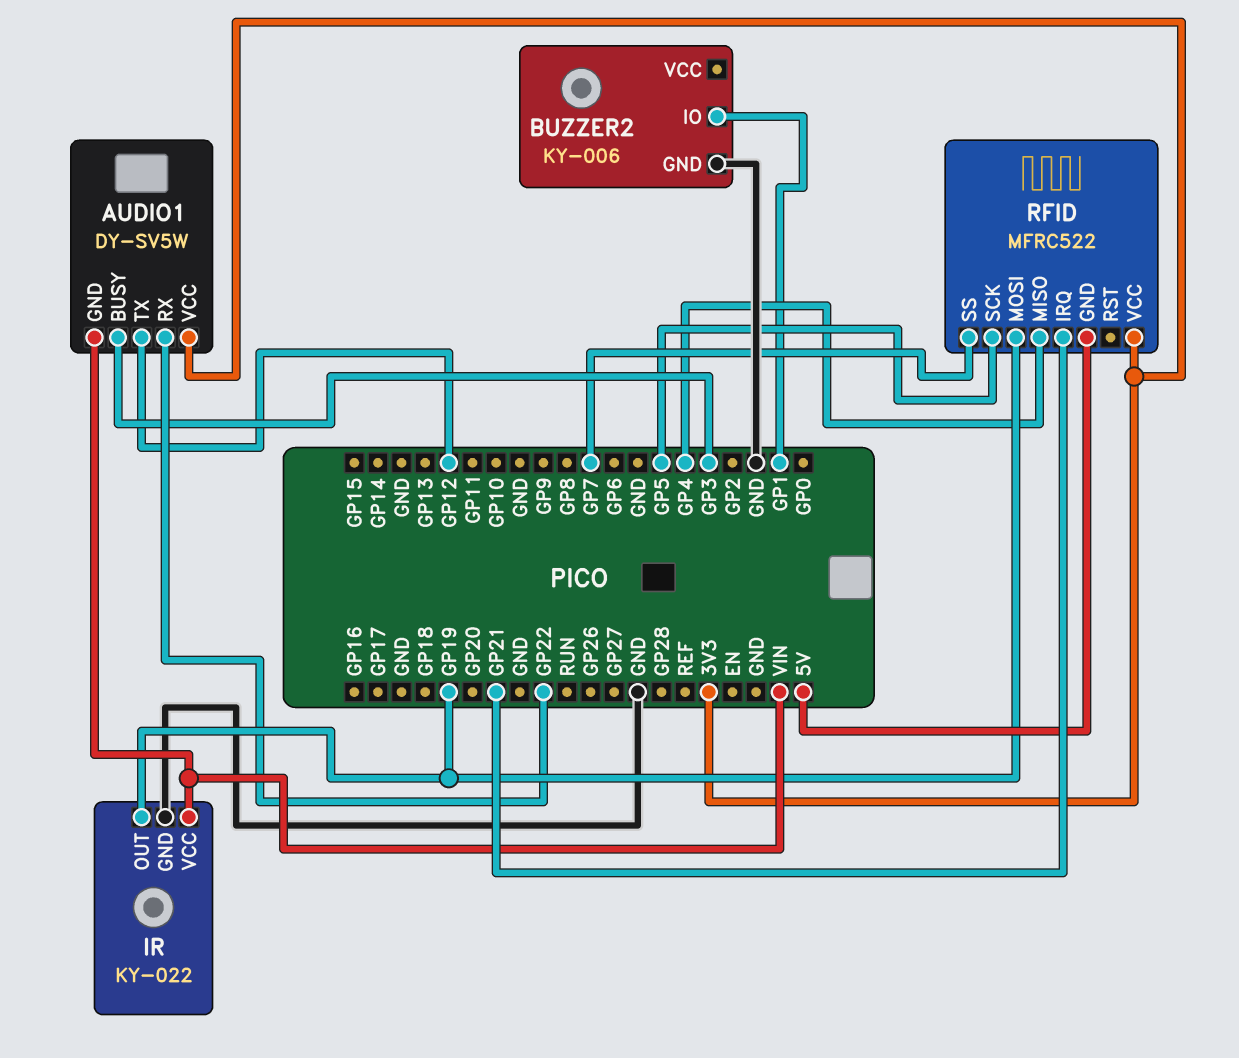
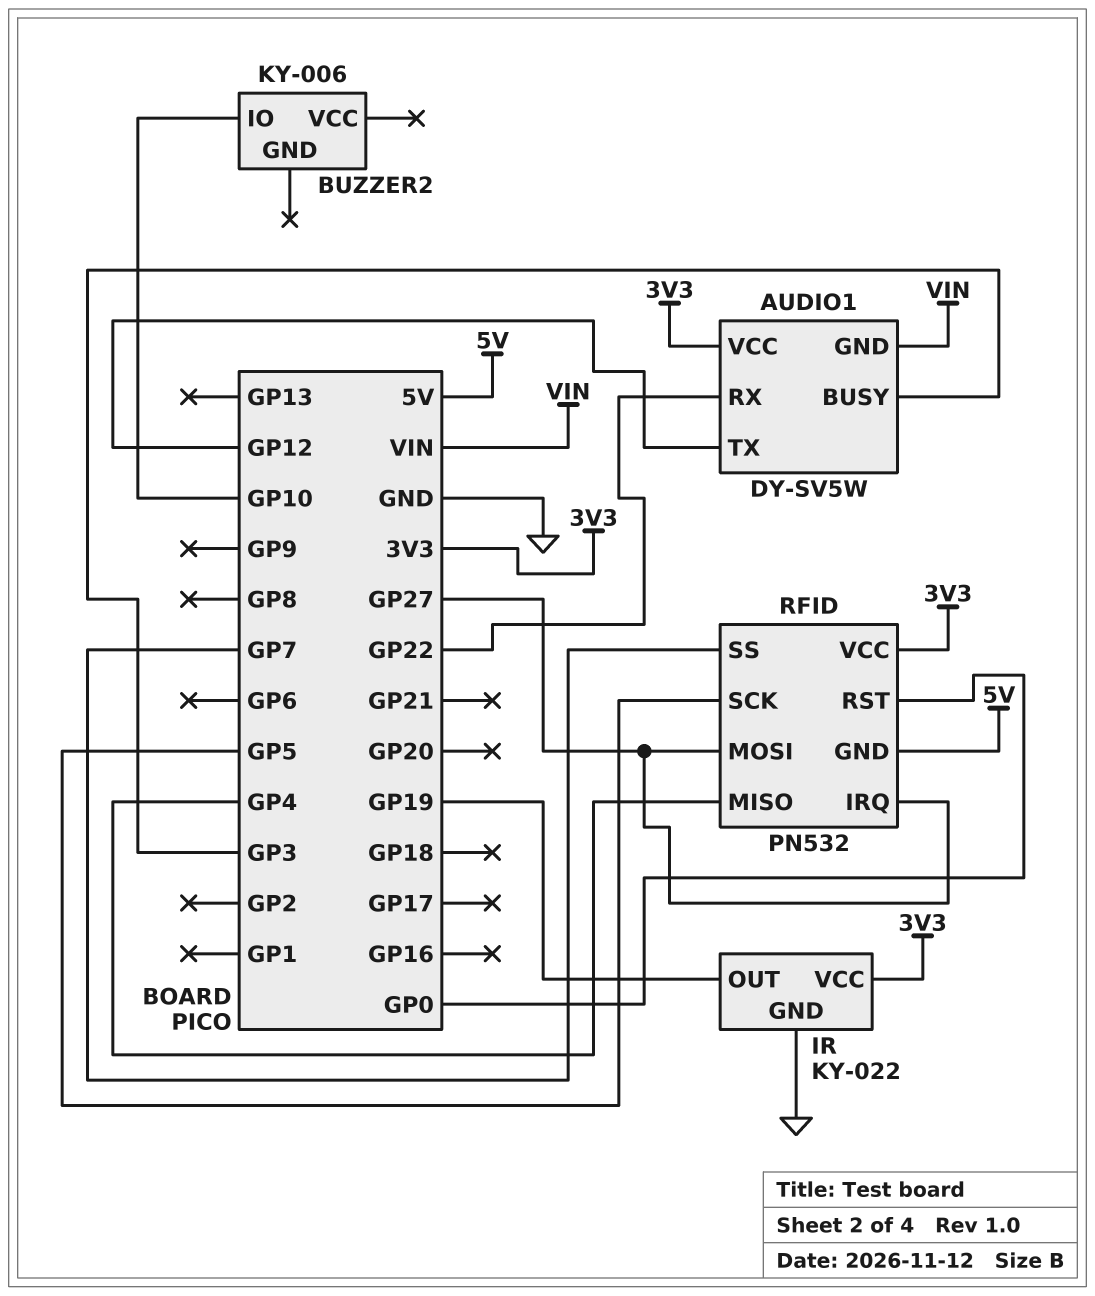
BUZZER2 pin GND: GND -> none
BUZZER2 pin IO: GP1 -> GP10
IR pin VCC: VIN -> 3V3
RFID: MFRC522 -> PN532
RFID pin IRQ: GP21 -> GP27
RFID pin MOSI: GP19 -> GP27
RFID pin RST: none -> GP0

